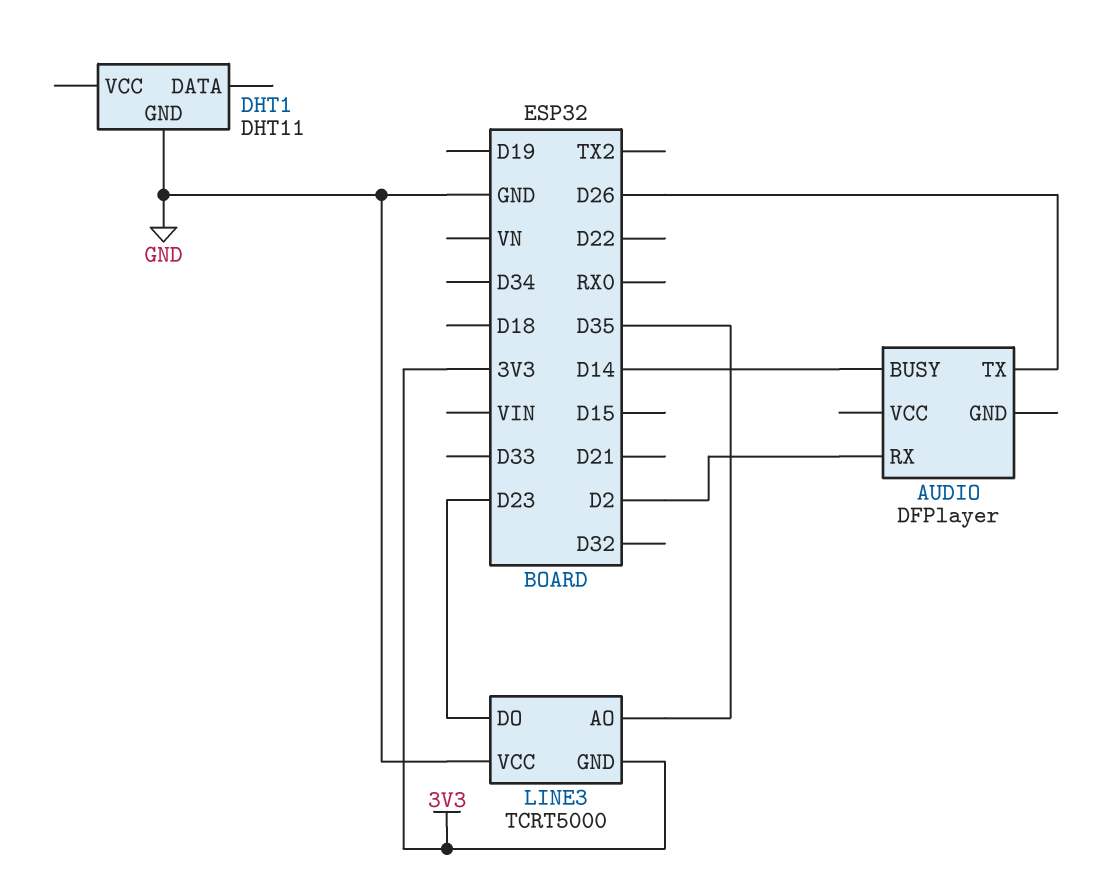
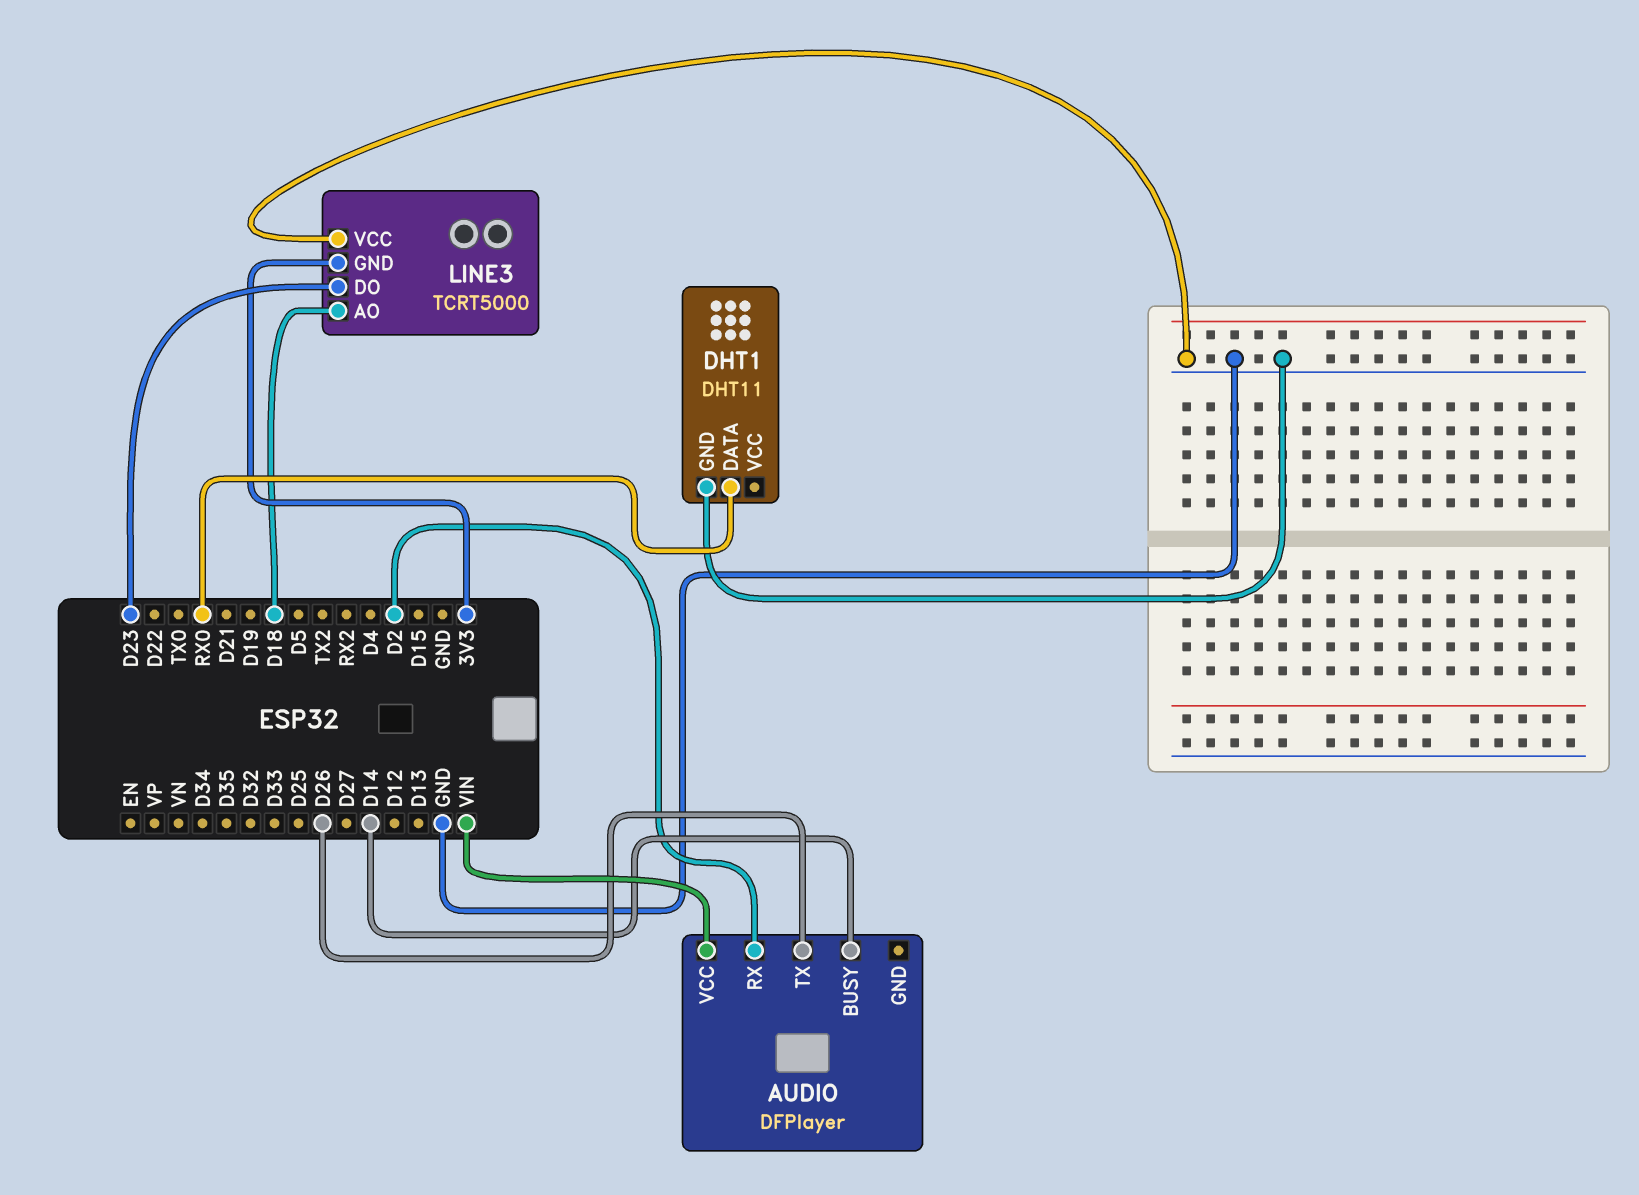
AUDIO pin VCC: none -> VIN
DHT1 pin DATA: none -> RX0
LINE3 pin AO: D35 -> D18

